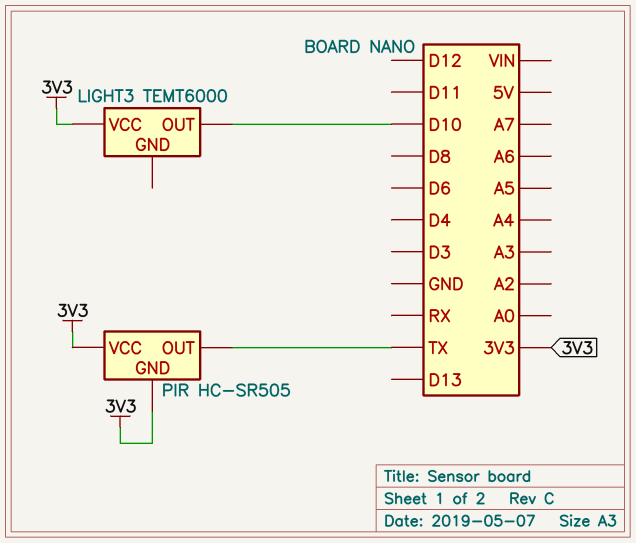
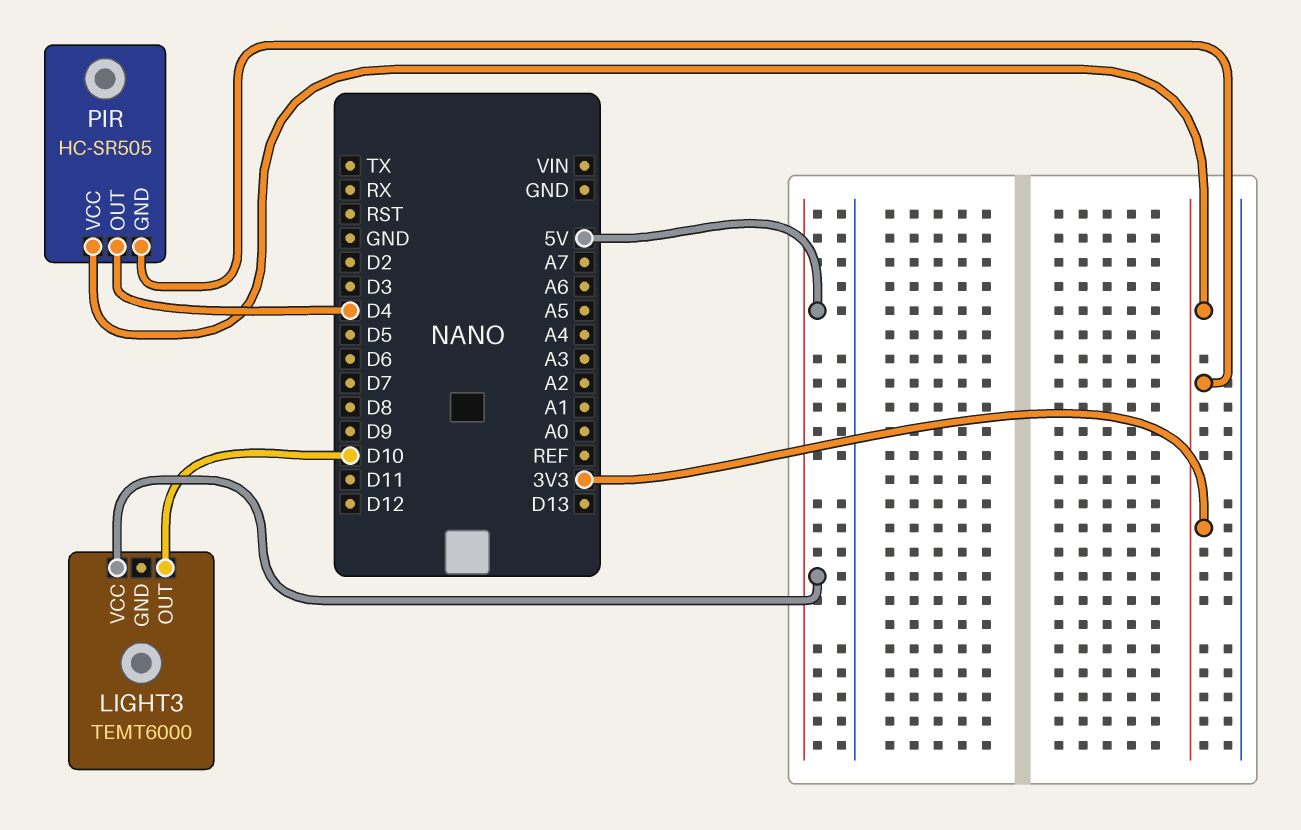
LIGHT3 pin VCC: 3V3 -> 5V
PIR pin OUT: TX -> D4

